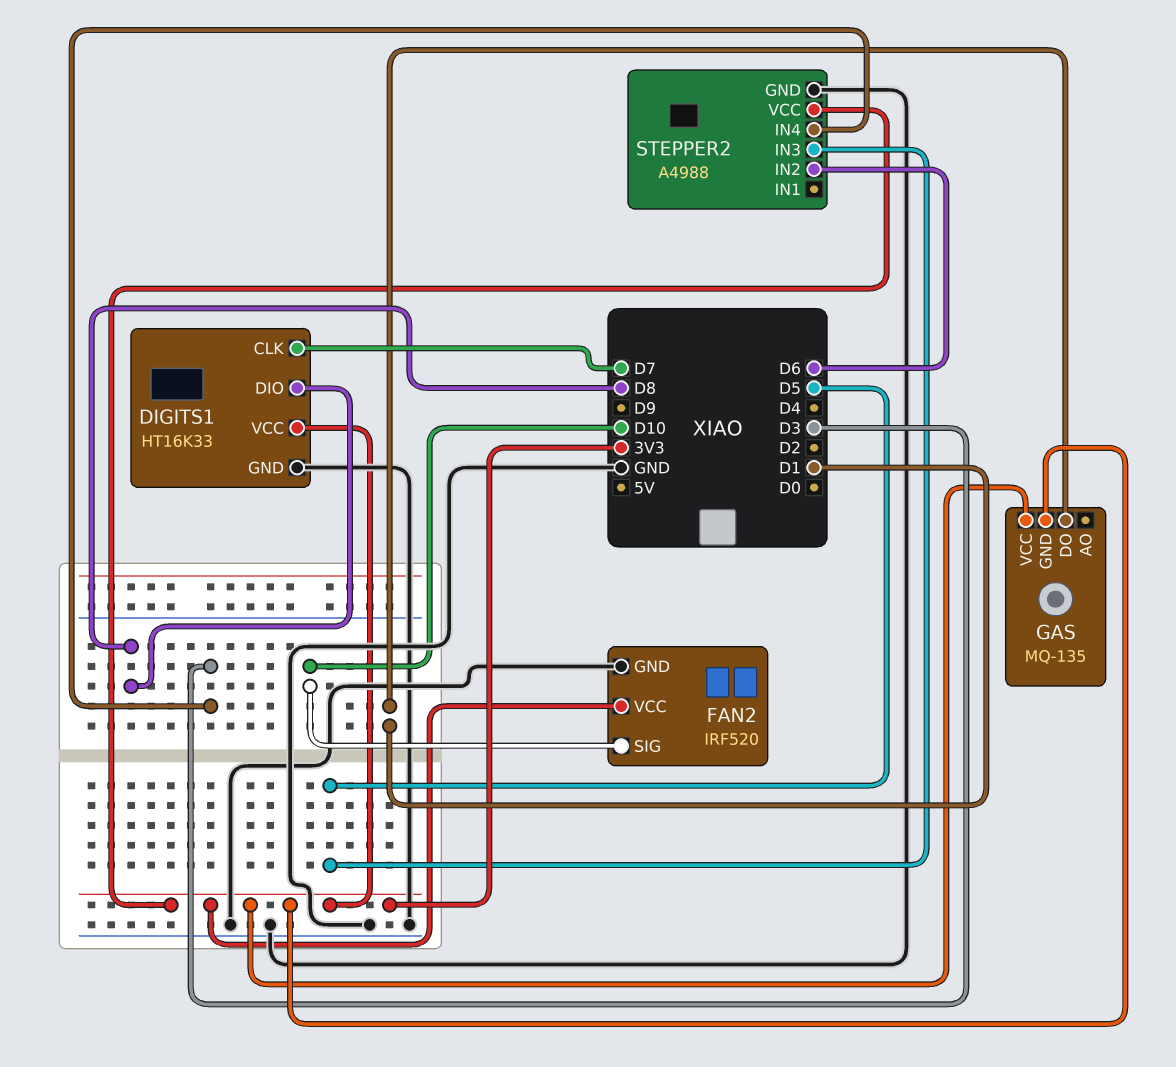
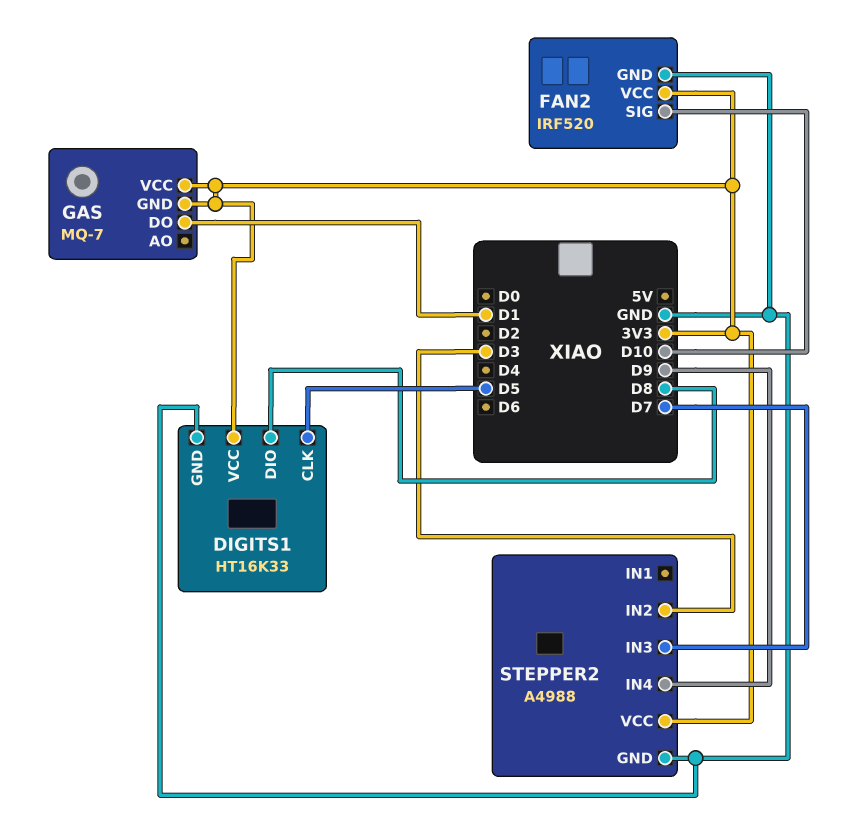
DIGITS1 pin CLK: D7 -> D5
GAS: MQ-135 -> MQ-7
STEPPER2 pin IN2: D6 -> D3
STEPPER2 pin IN3: D5 -> D7
STEPPER2 pin IN4: D3 -> D9

